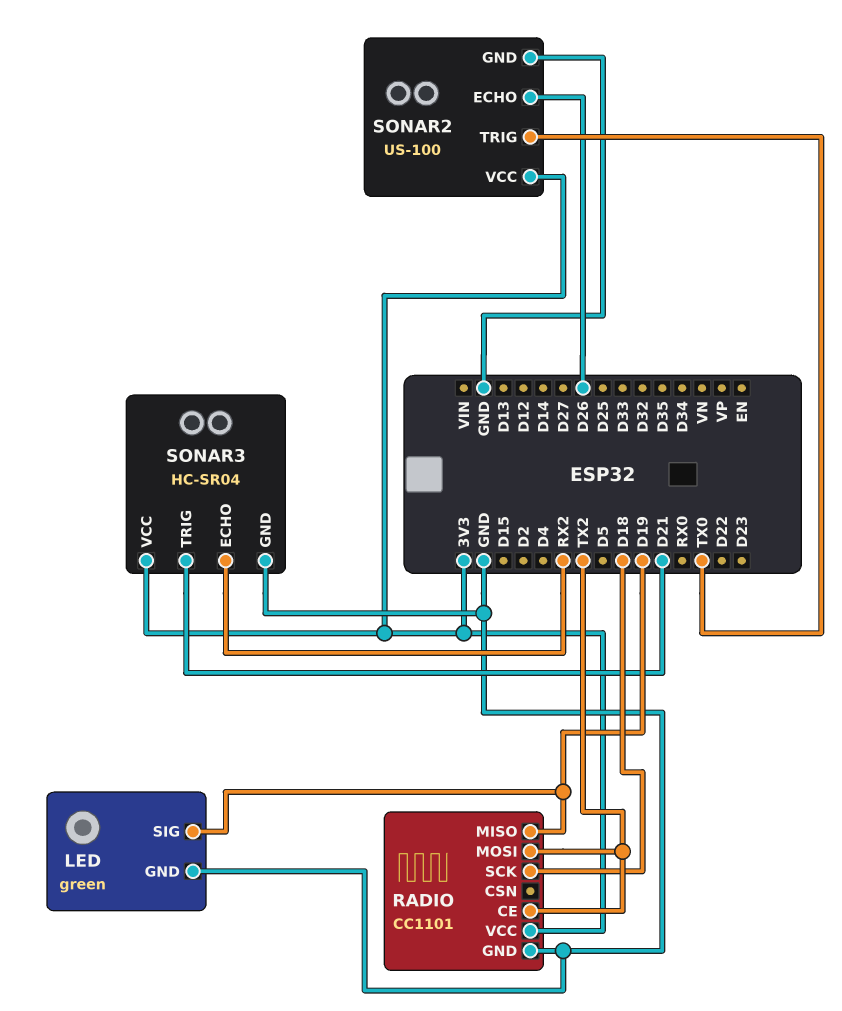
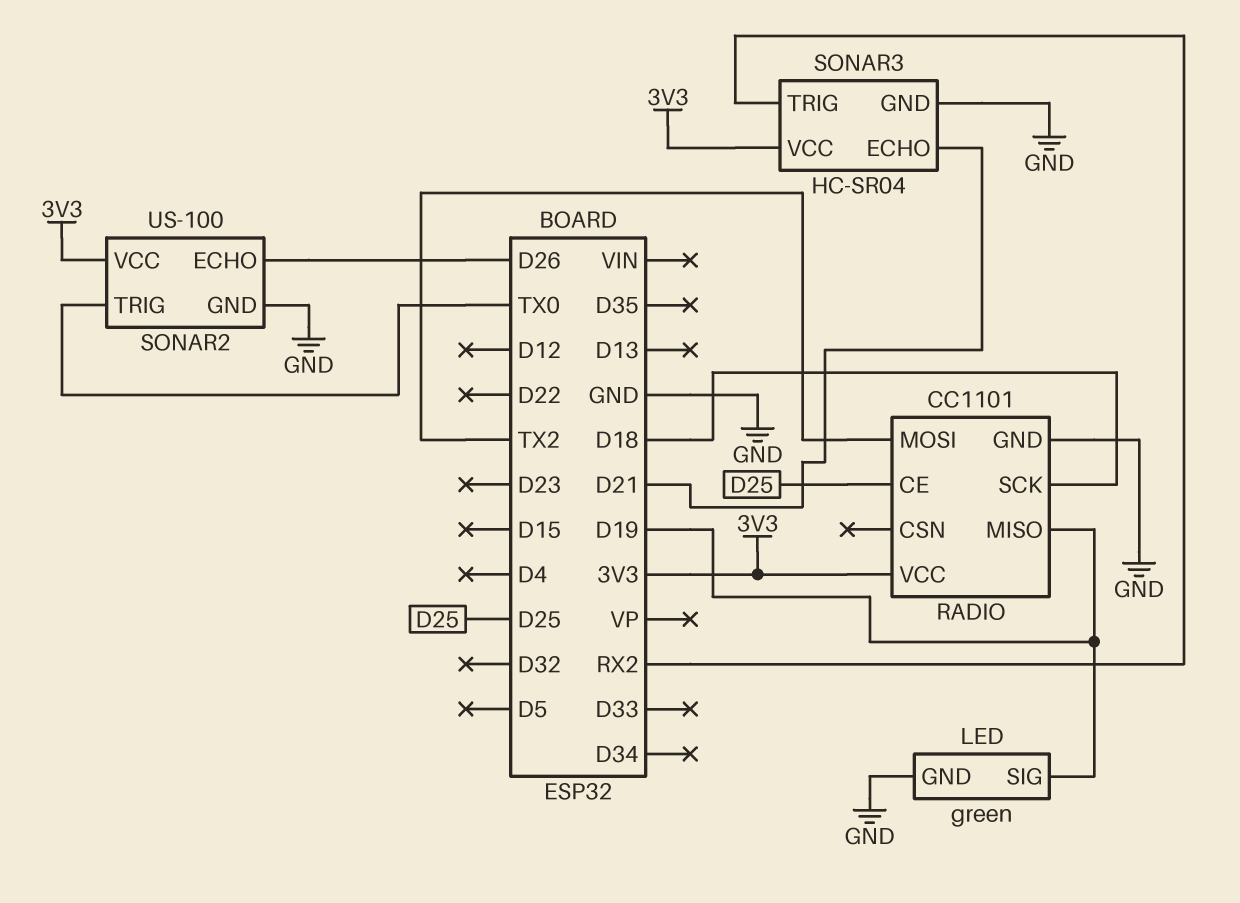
RADIO pin CE: TX2 -> D25
SONAR3 pin ECHO: RX2 -> D21
SONAR3 pin TRIG: D21 -> RX2

